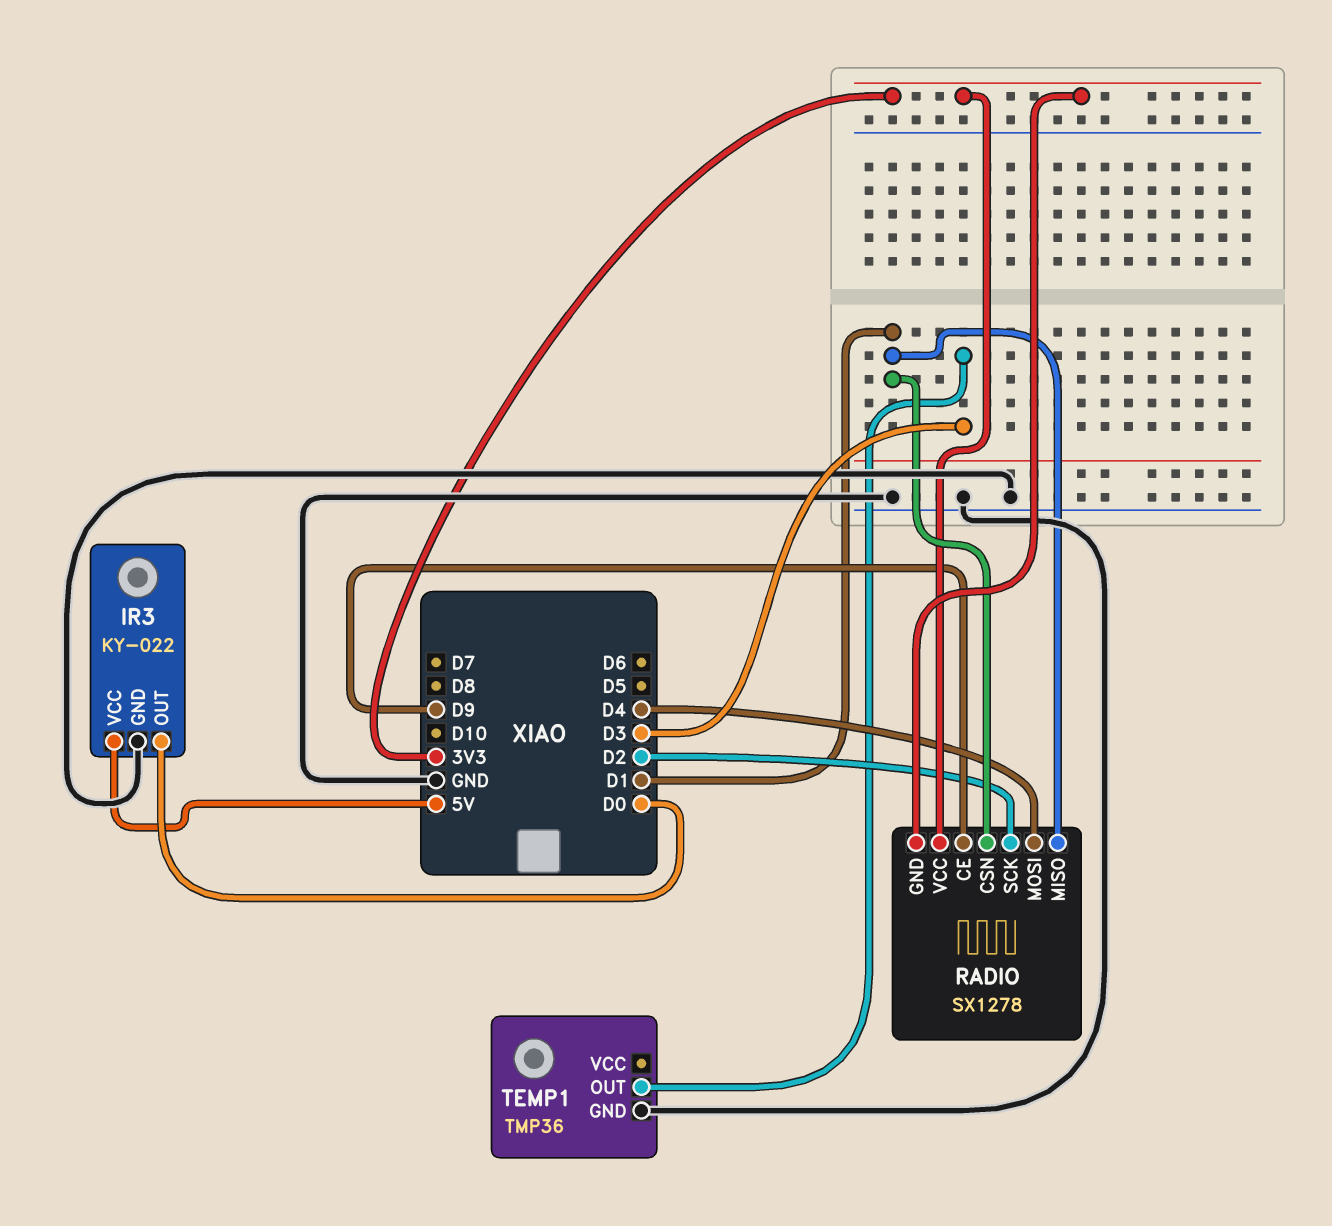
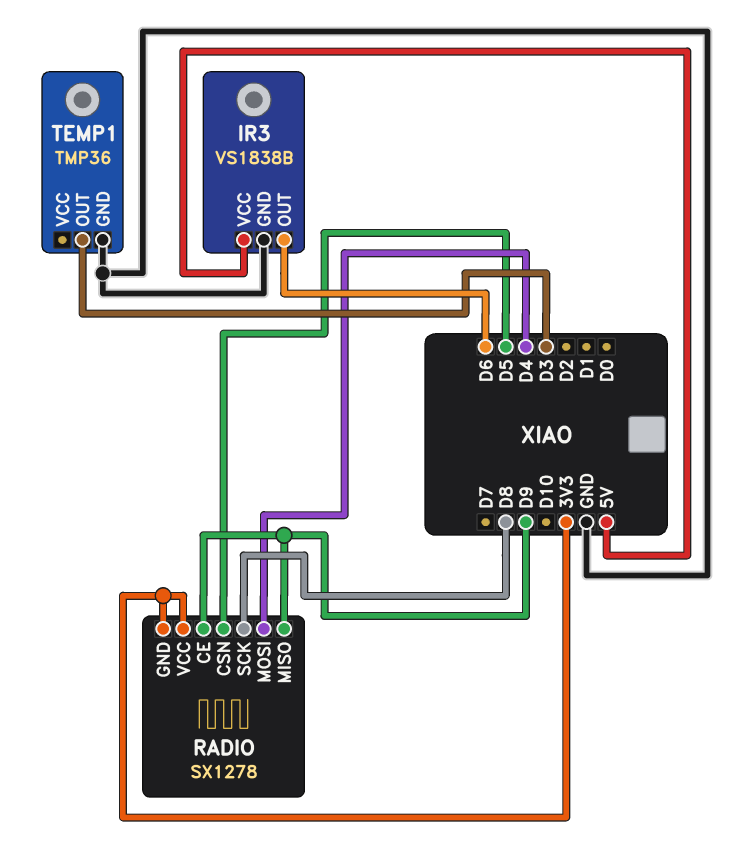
IR3: KY-022 -> VS1838B
IR3 pin OUT: D0 -> D6
RADIO pin CSN: D1 -> D5
RADIO pin MISO: D1 -> D9
RADIO pin SCK: D2 -> D8

